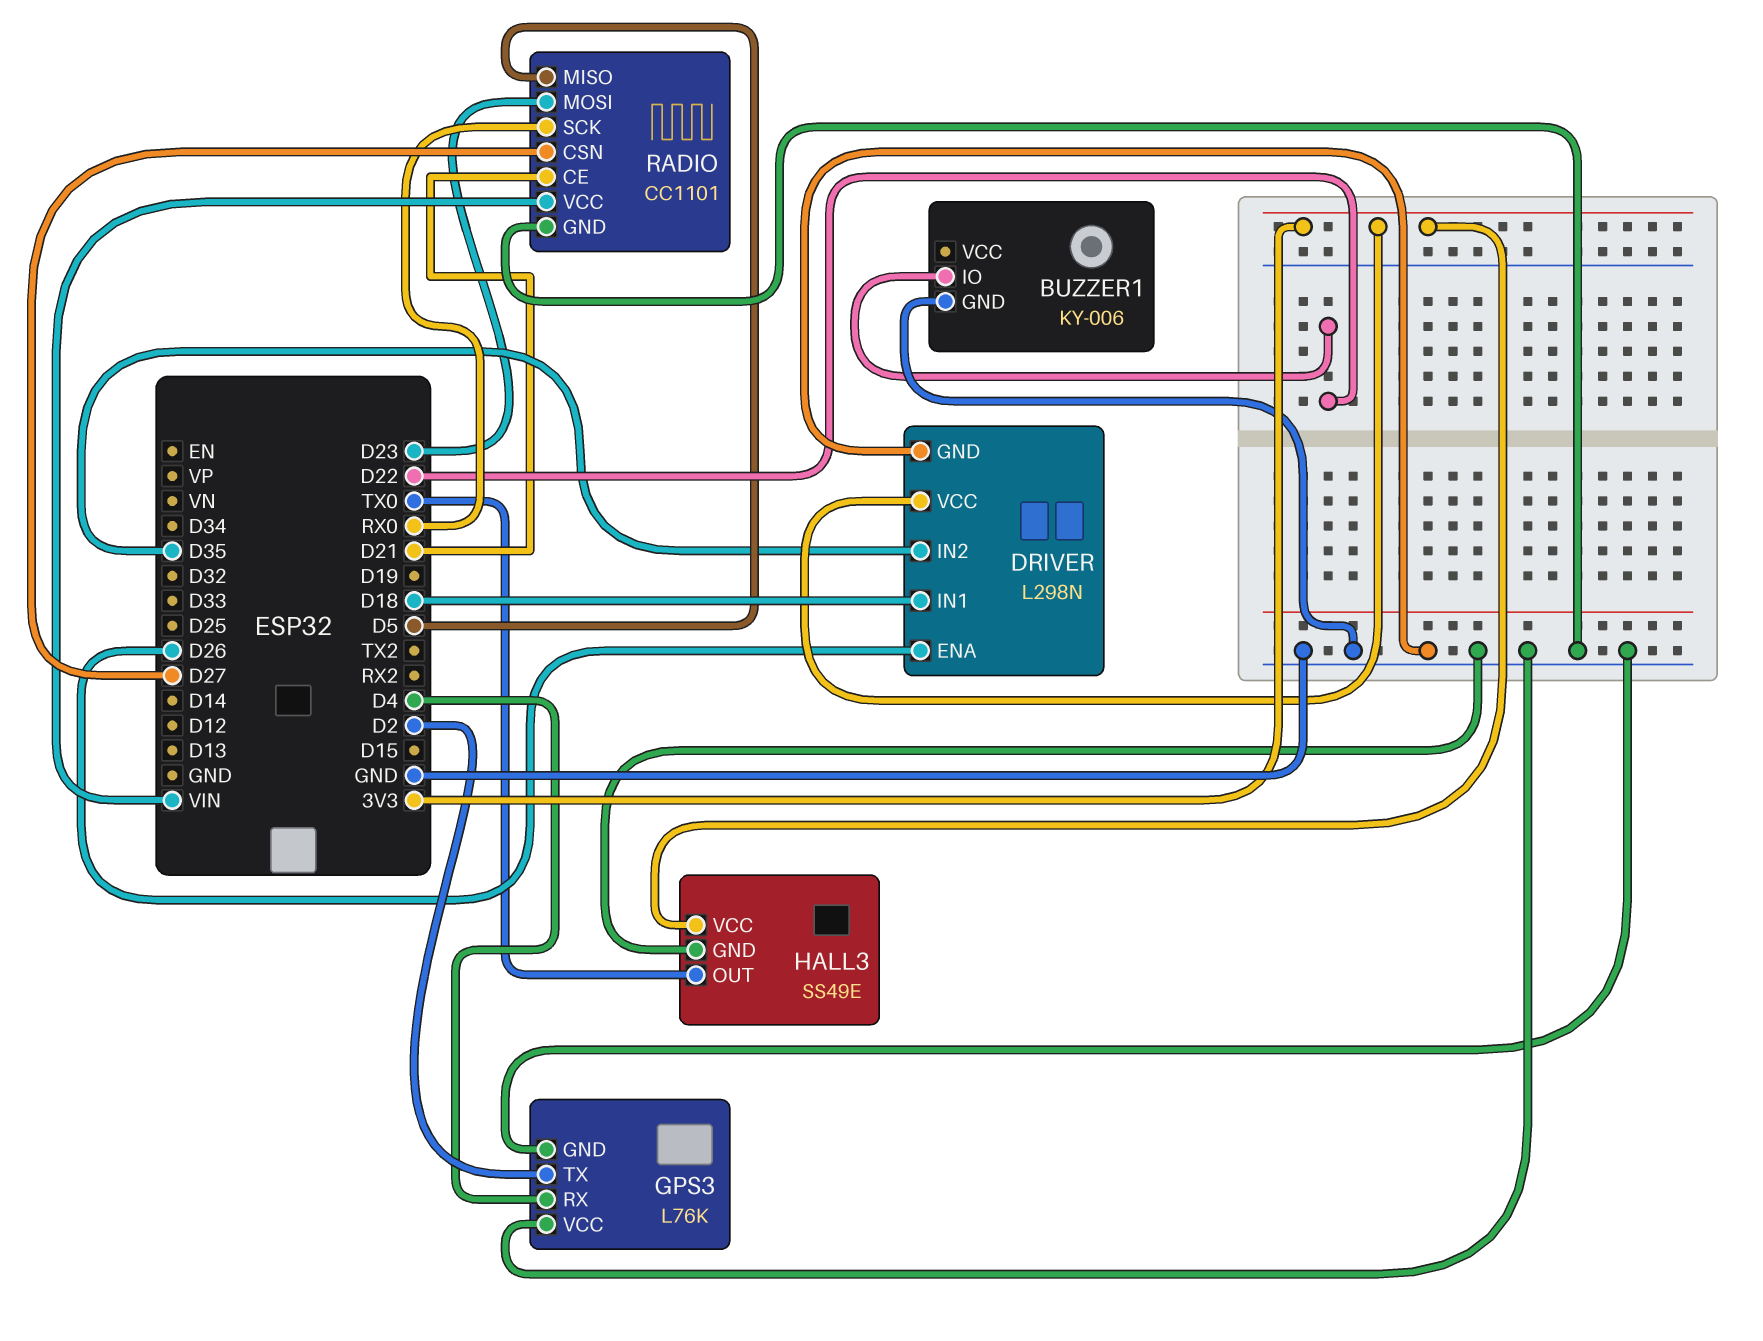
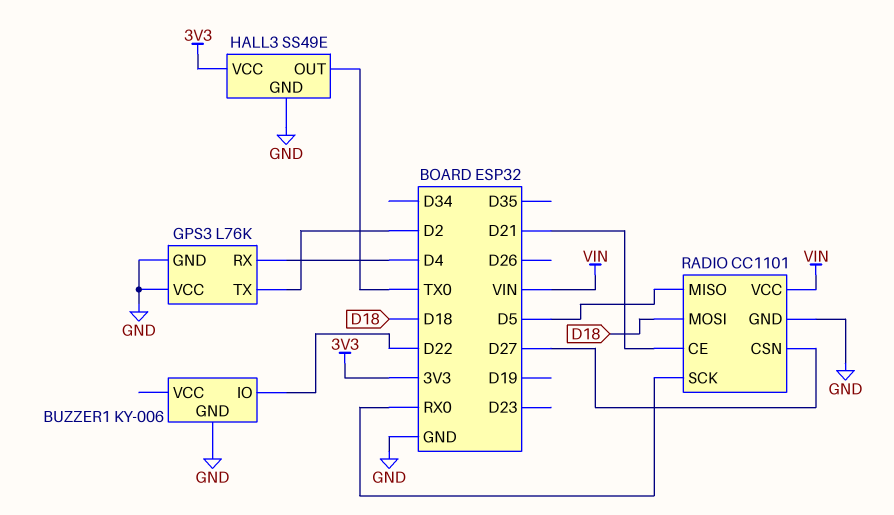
DRIVER: L298N -> none
DRIVER pin ENA: D26 -> none
DRIVER pin GND: GND -> none
DRIVER pin IN1: D18 -> none
DRIVER pin IN2: D35 -> none
DRIVER pin VCC: 3V3 -> none
RADIO pin MOSI: D23 -> D18

